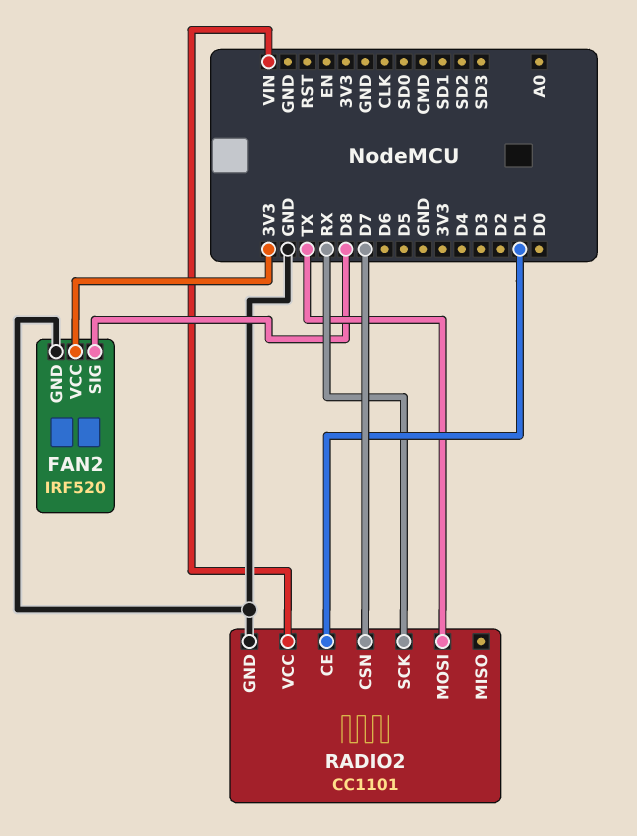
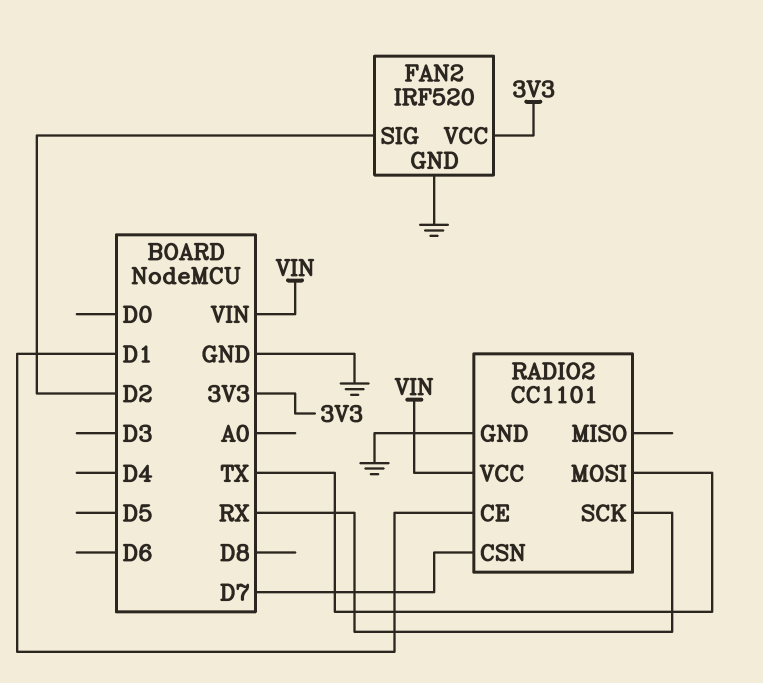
FAN2 pin SIG: D8 -> D2

